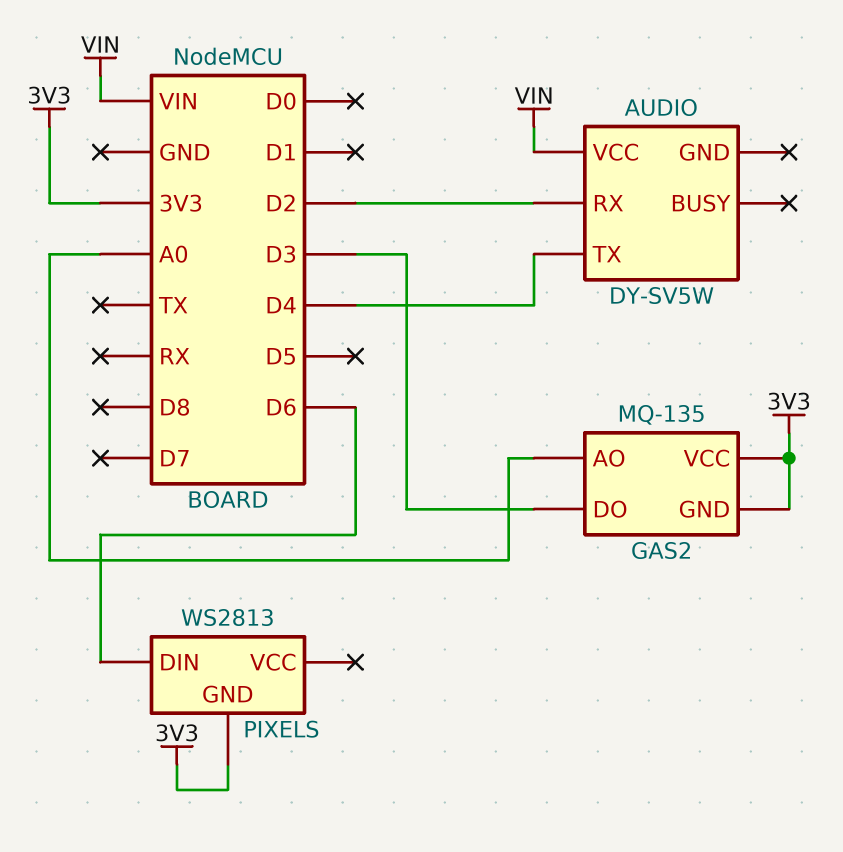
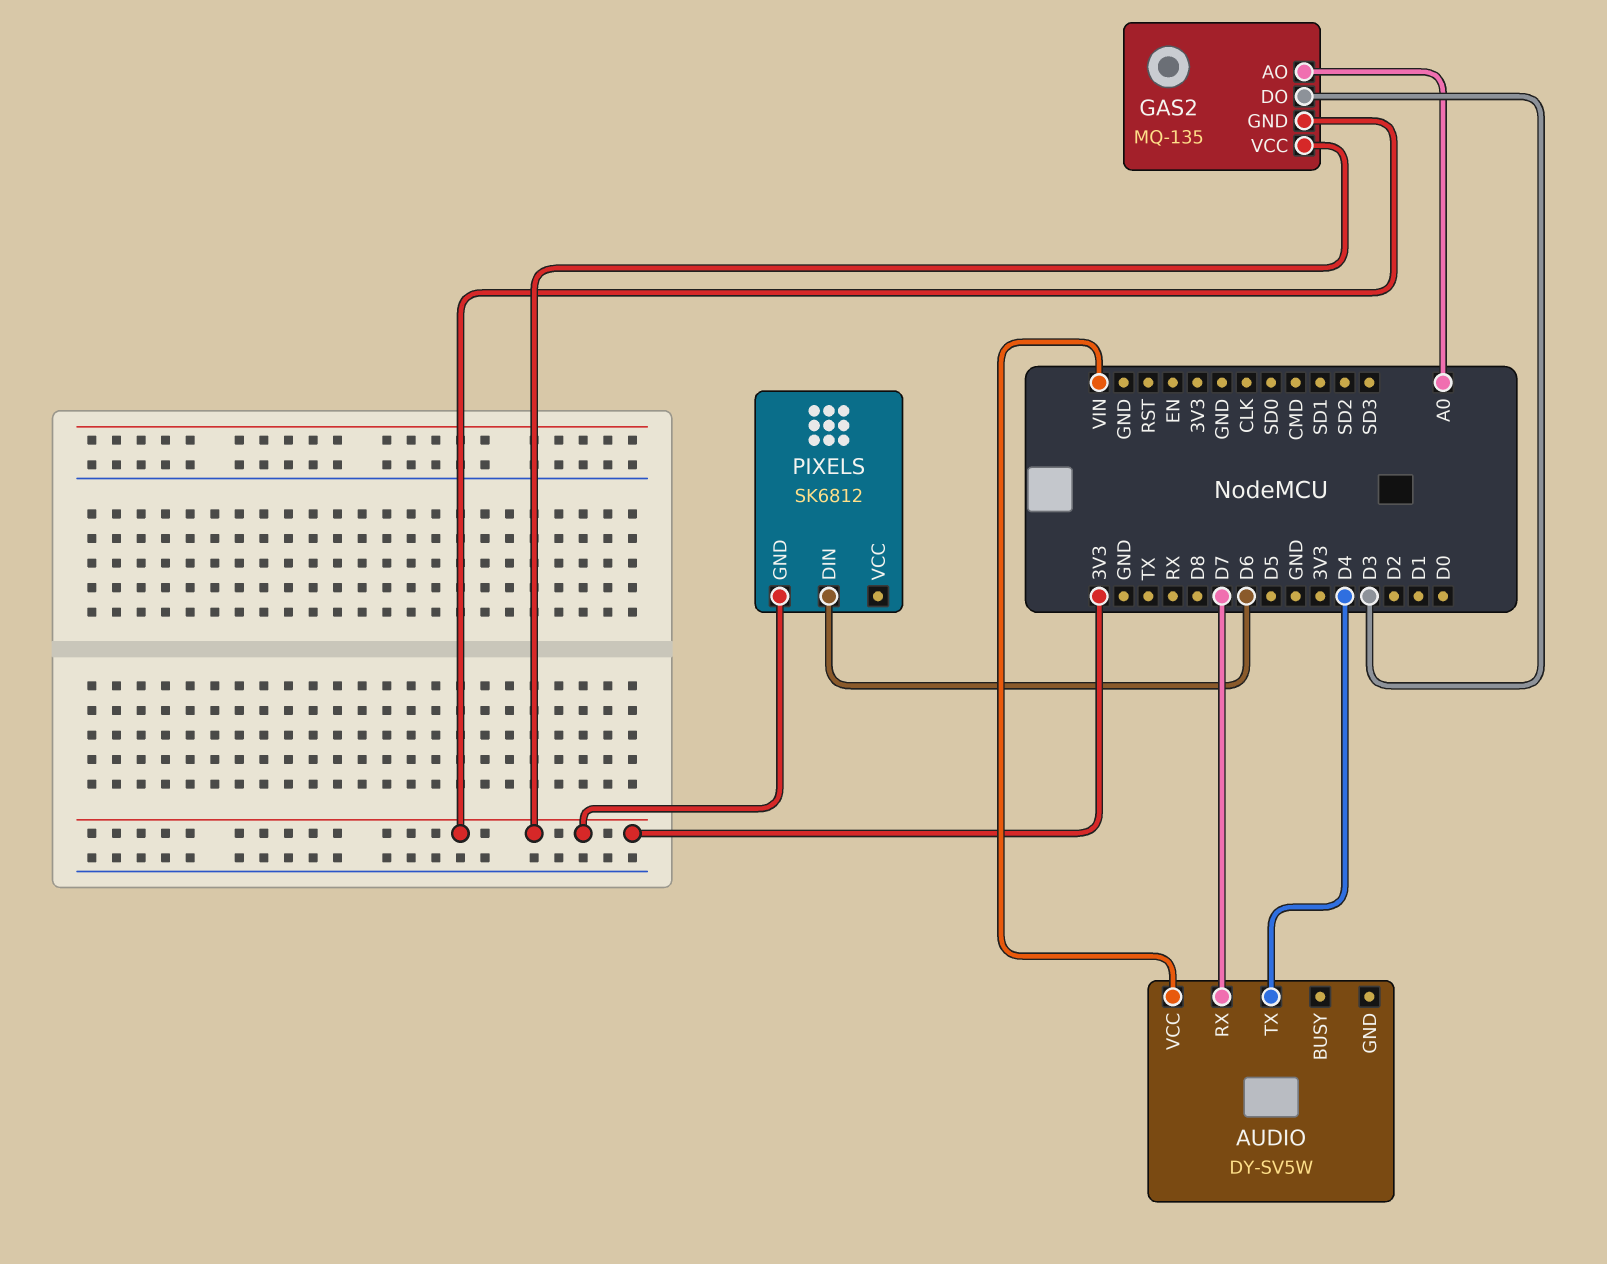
AUDIO pin RX: D2 -> D7
PIXELS: WS2813 -> SK6812

